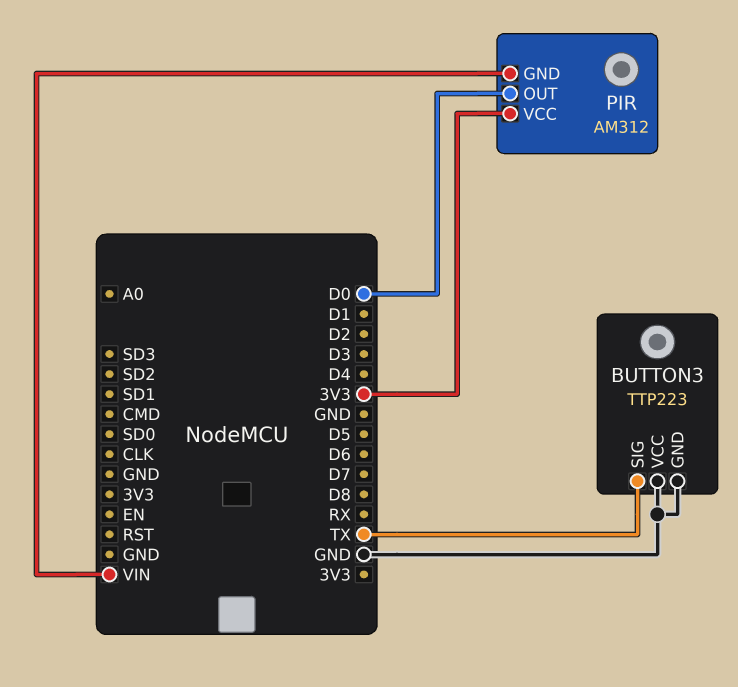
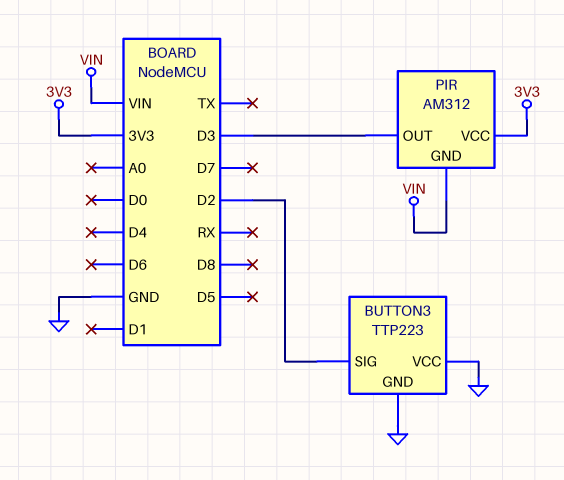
BUTTON3 pin SIG: TX -> D2
PIR pin OUT: D0 -> D3

